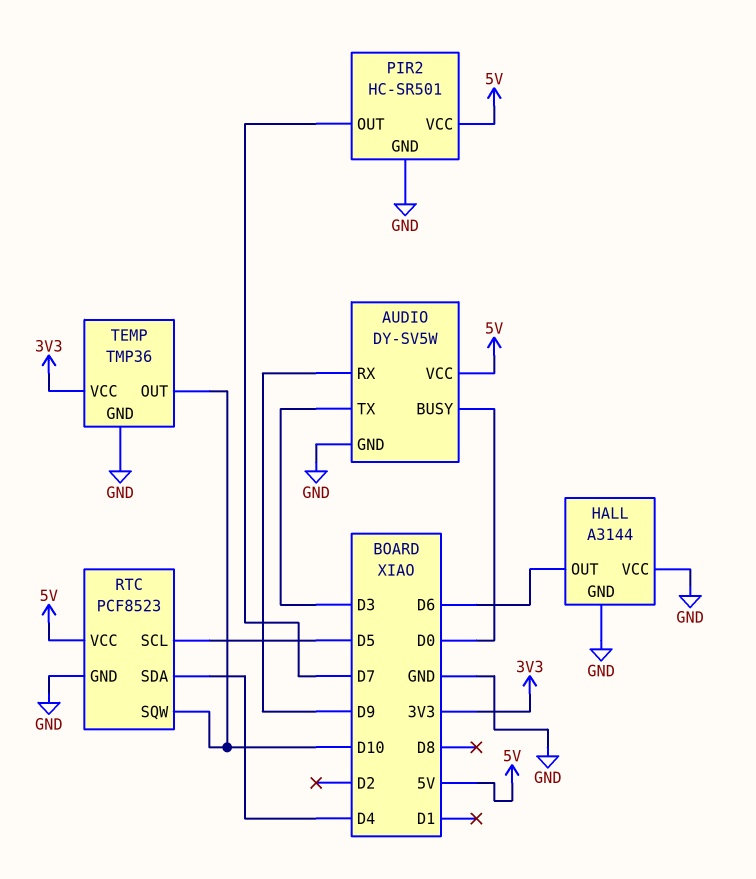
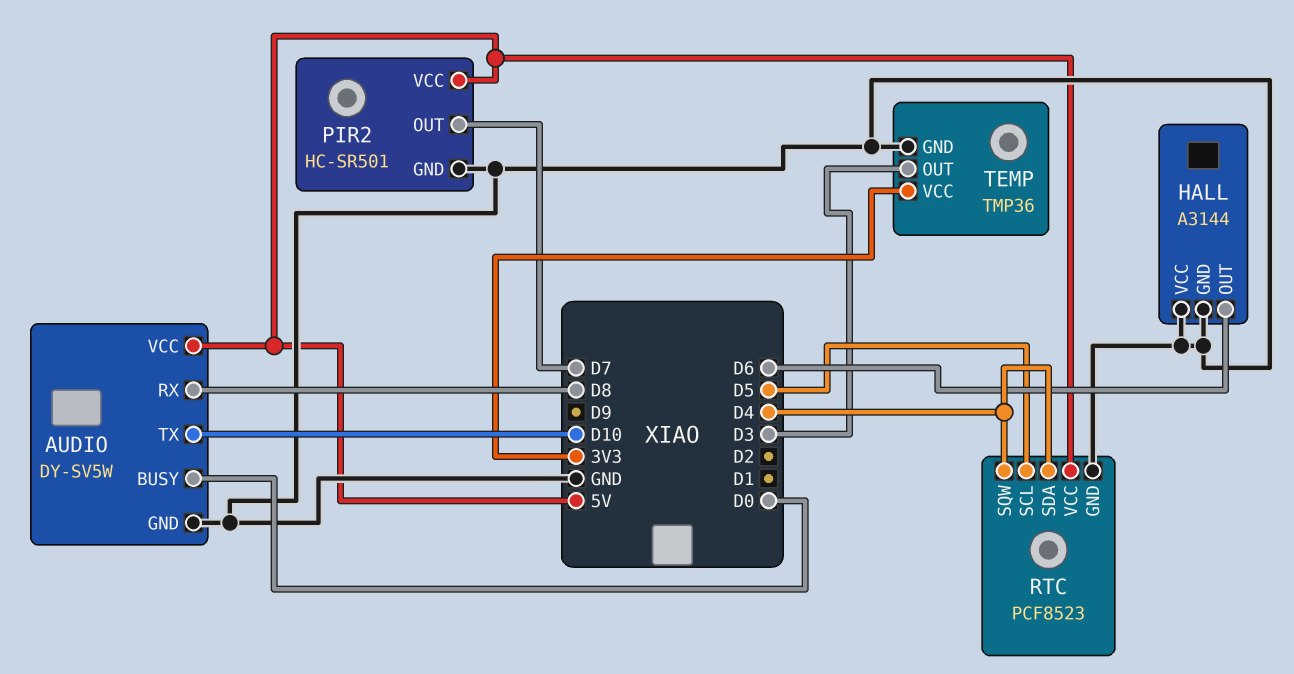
AUDIO pin RX: D9 -> D8
AUDIO pin TX: D3 -> D10
RTC pin SQW: D10 -> D4
TEMP pin OUT: D10 -> D3

